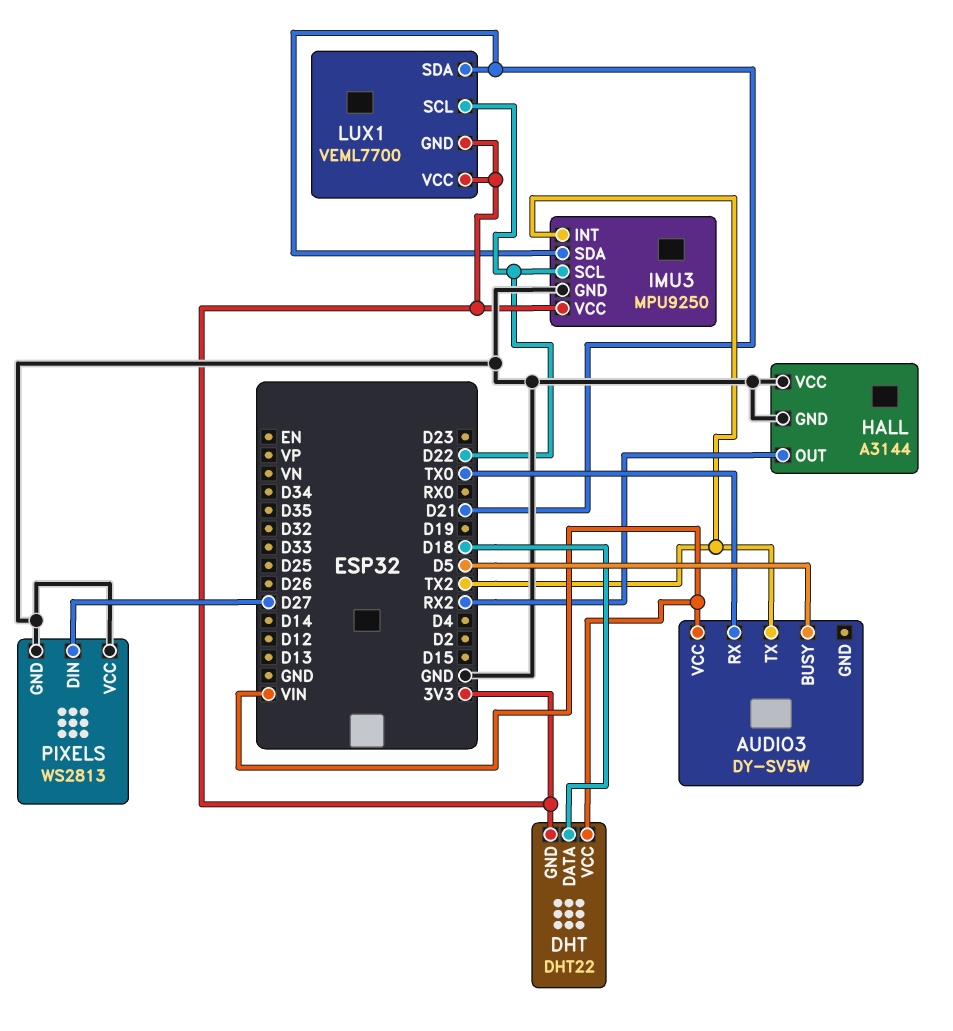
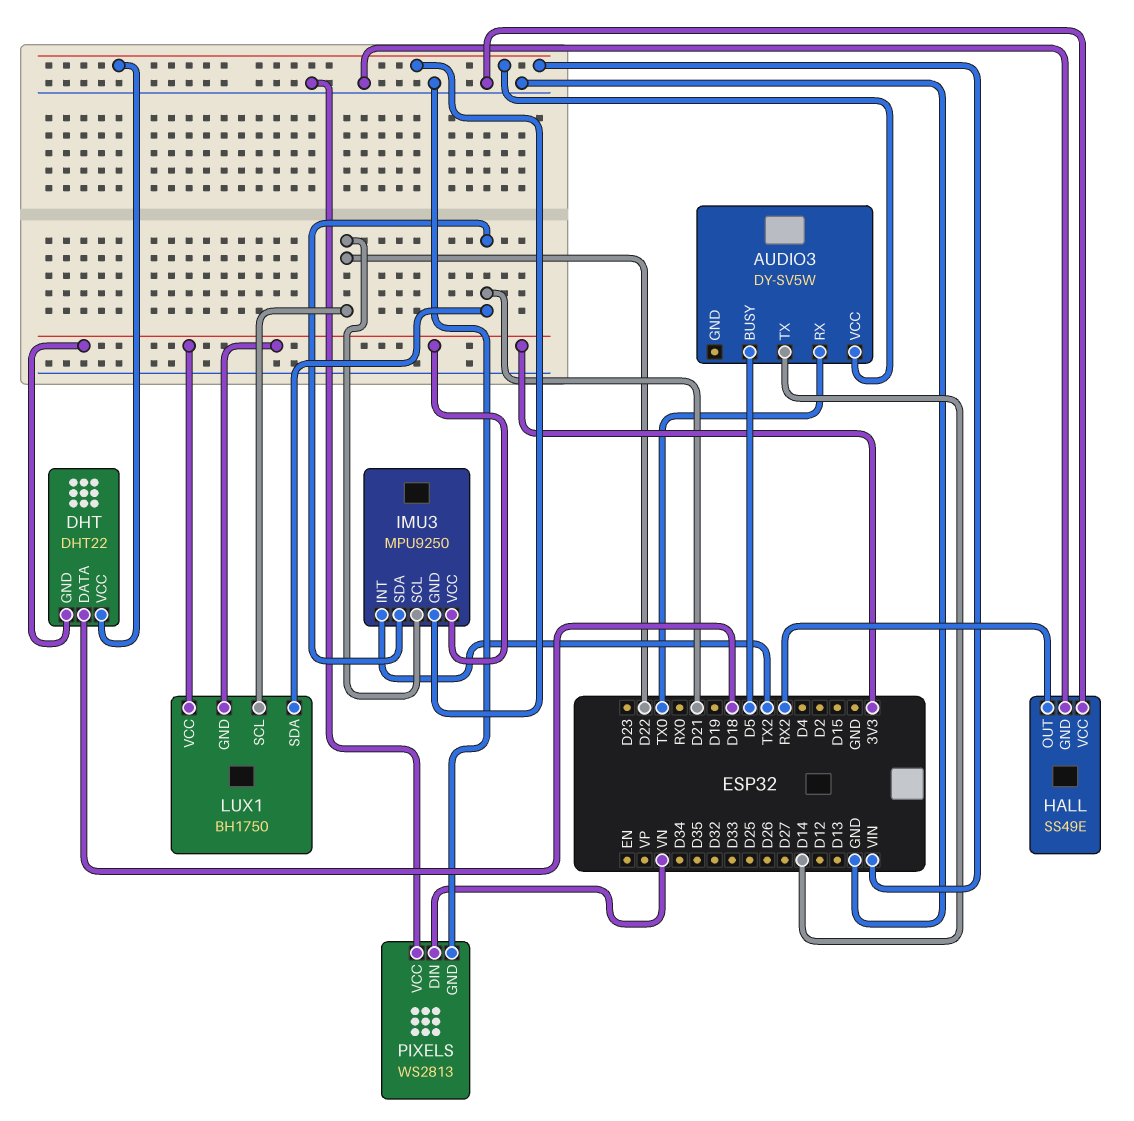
AUDIO3 pin TX: TX2 -> D14
HALL: A3144 -> SS49E
IMU3 pin GND: GND -> VIN
LUX1: VEML7700 -> BH1750
PIXELS pin DIN: D27 -> VN

